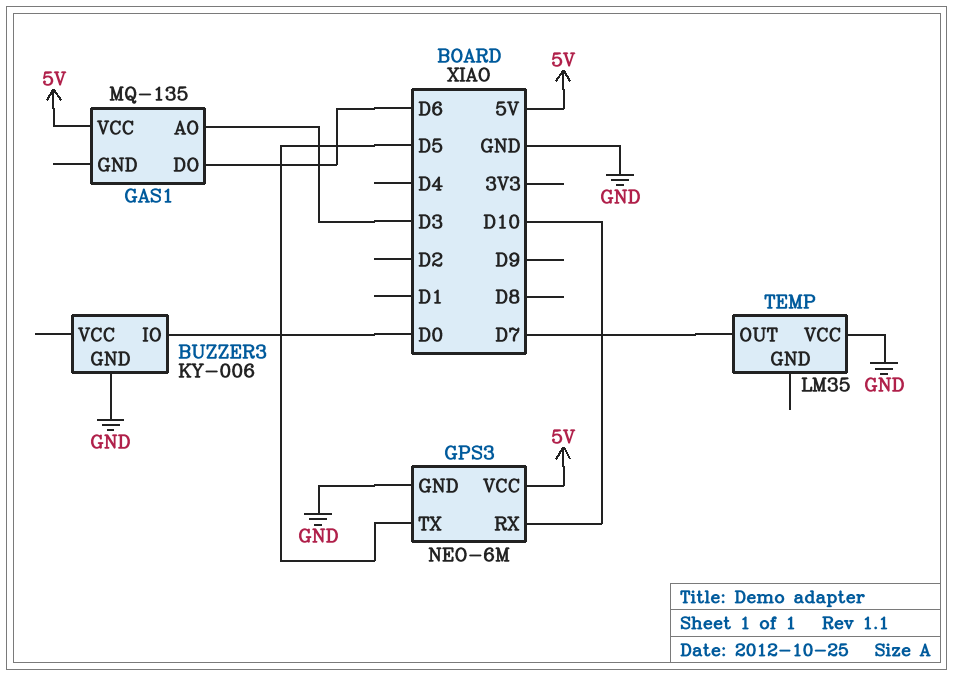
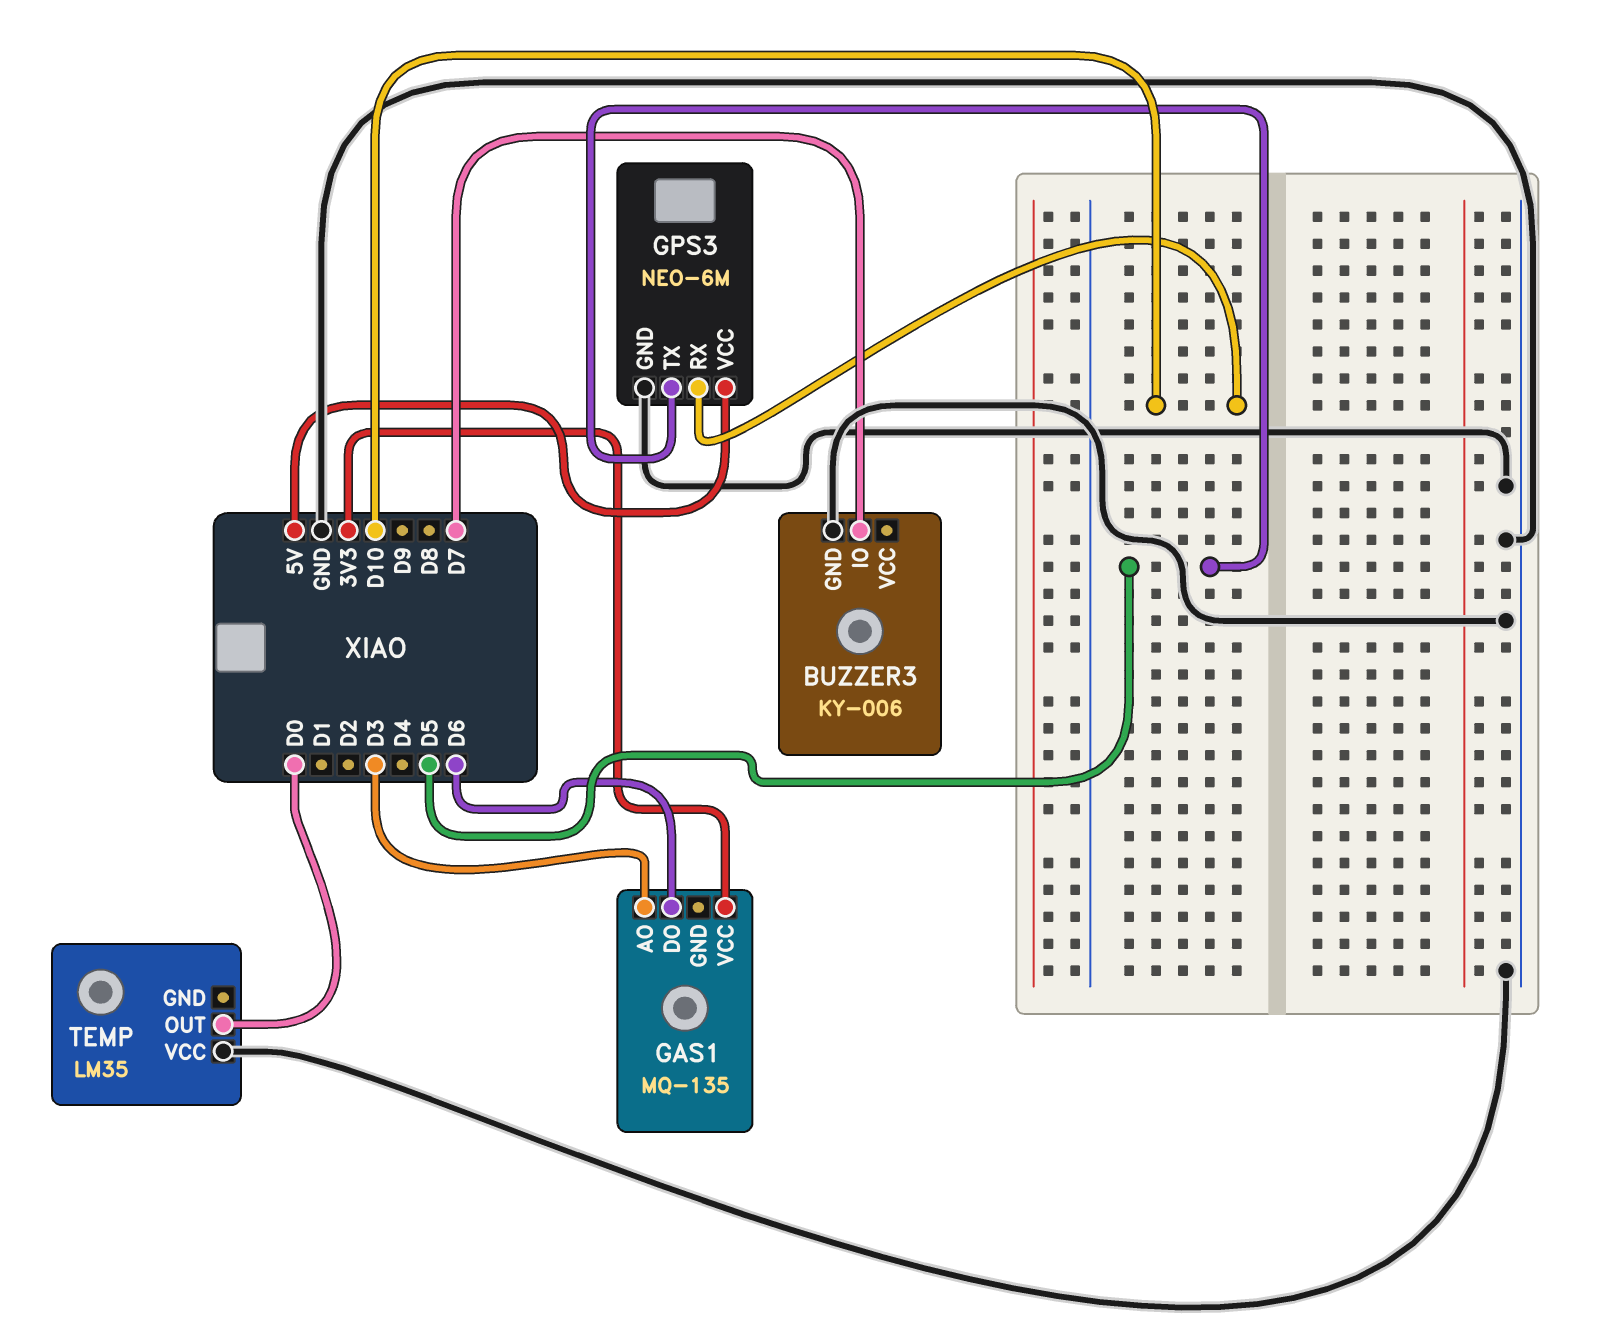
BUZZER3 pin IO: D0 -> D7
GAS1 pin VCC: 5V -> 3V3
TEMP pin OUT: D7 -> D0

